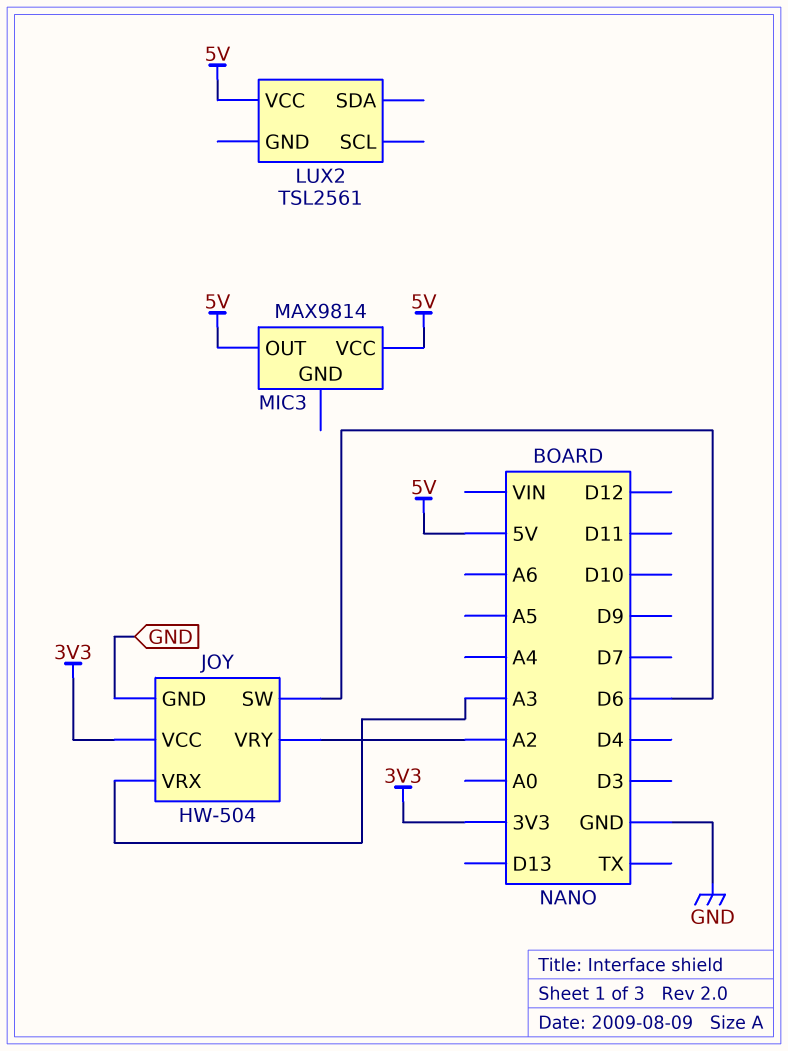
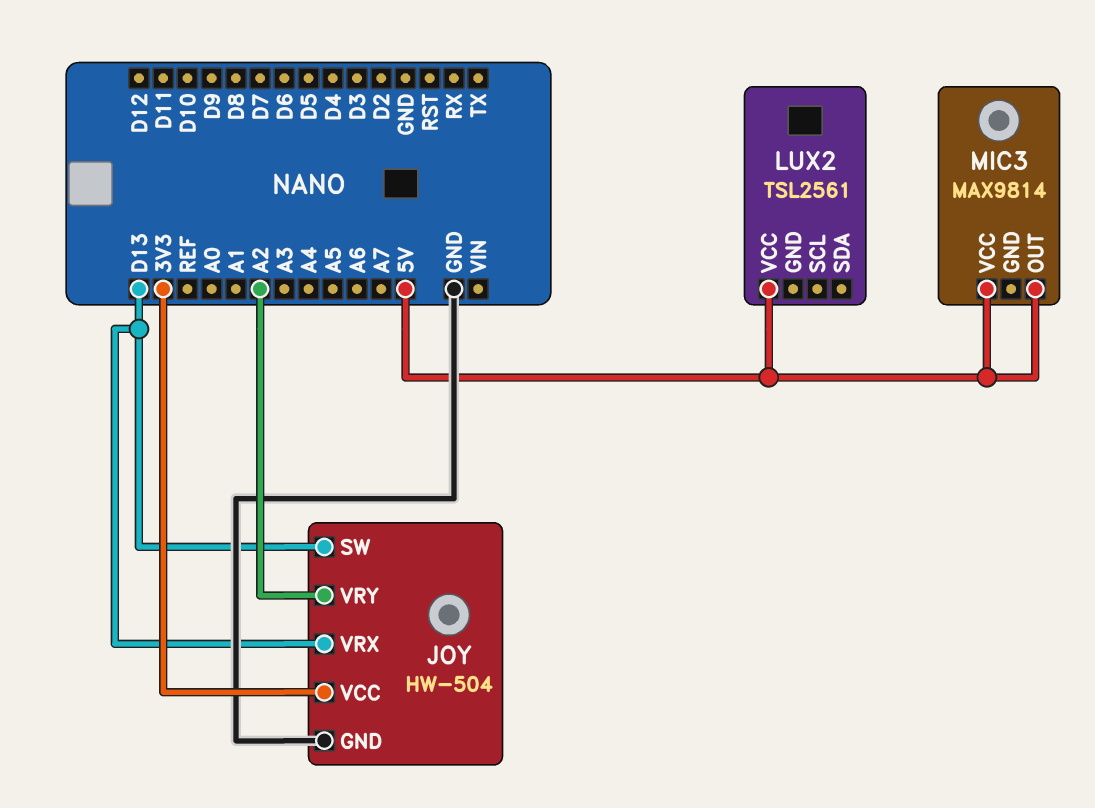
JOY pin SW: D6 -> D13
JOY pin VRX: A3 -> D13

